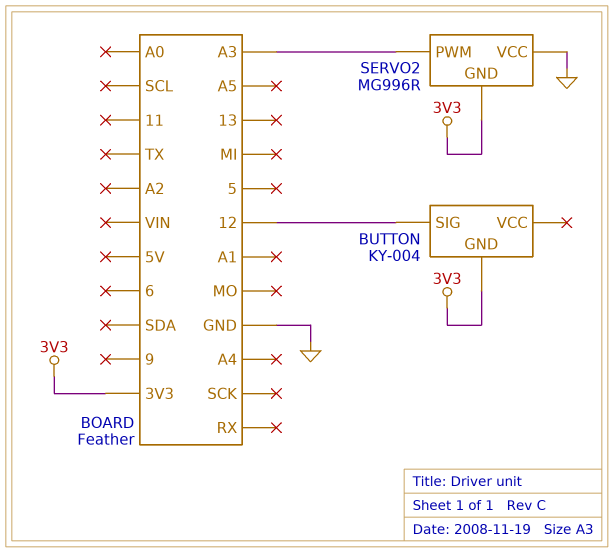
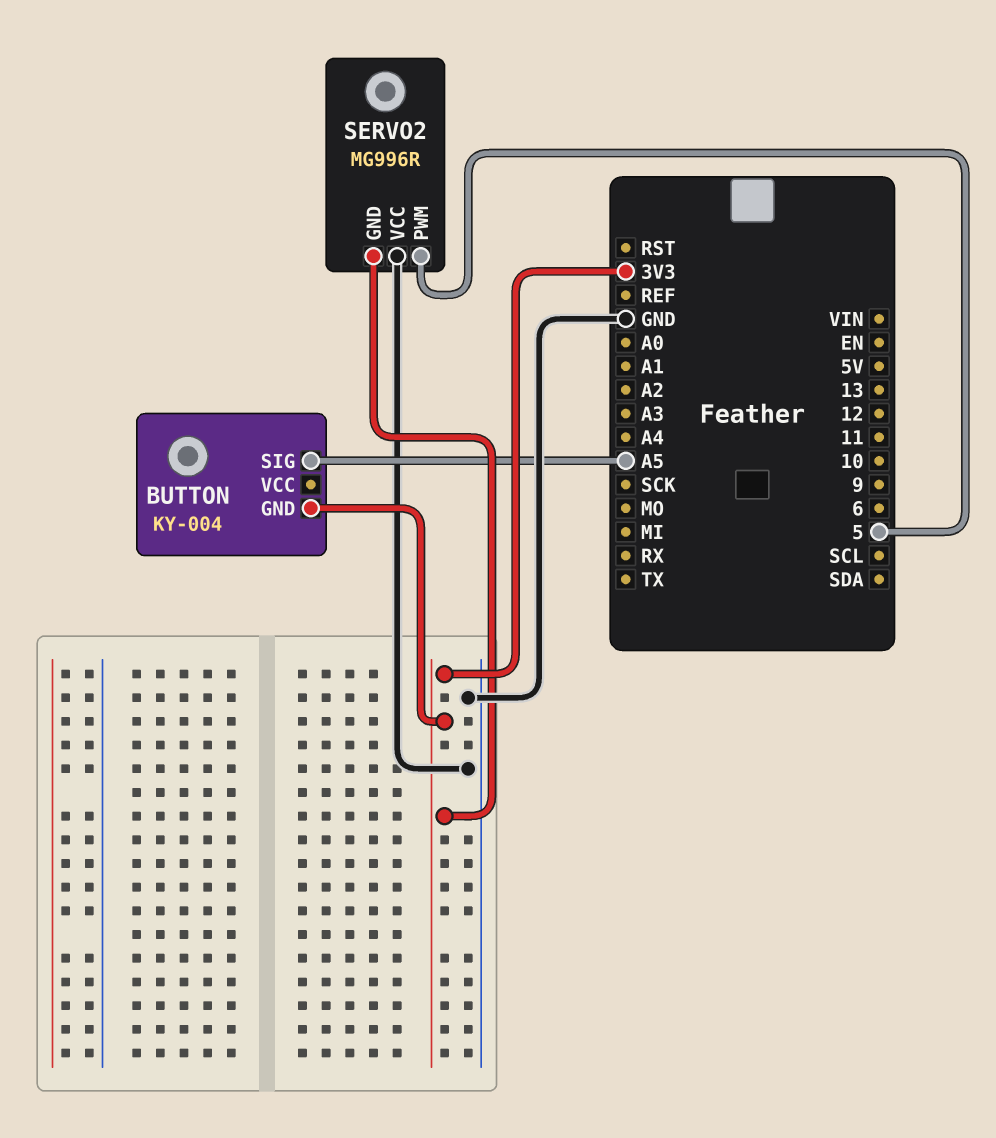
BUTTON pin SIG: 12 -> A5
SERVO2 pin PWM: A3 -> 5

